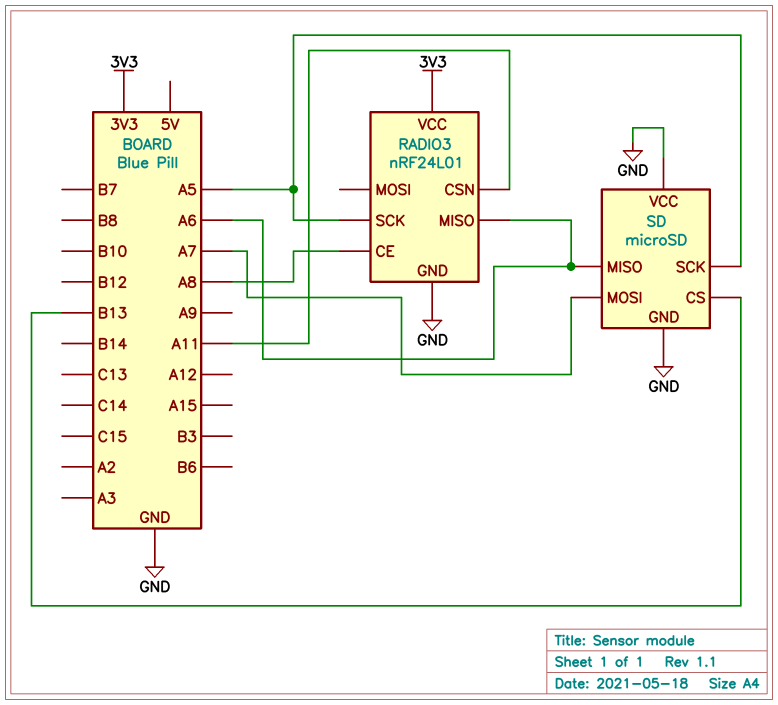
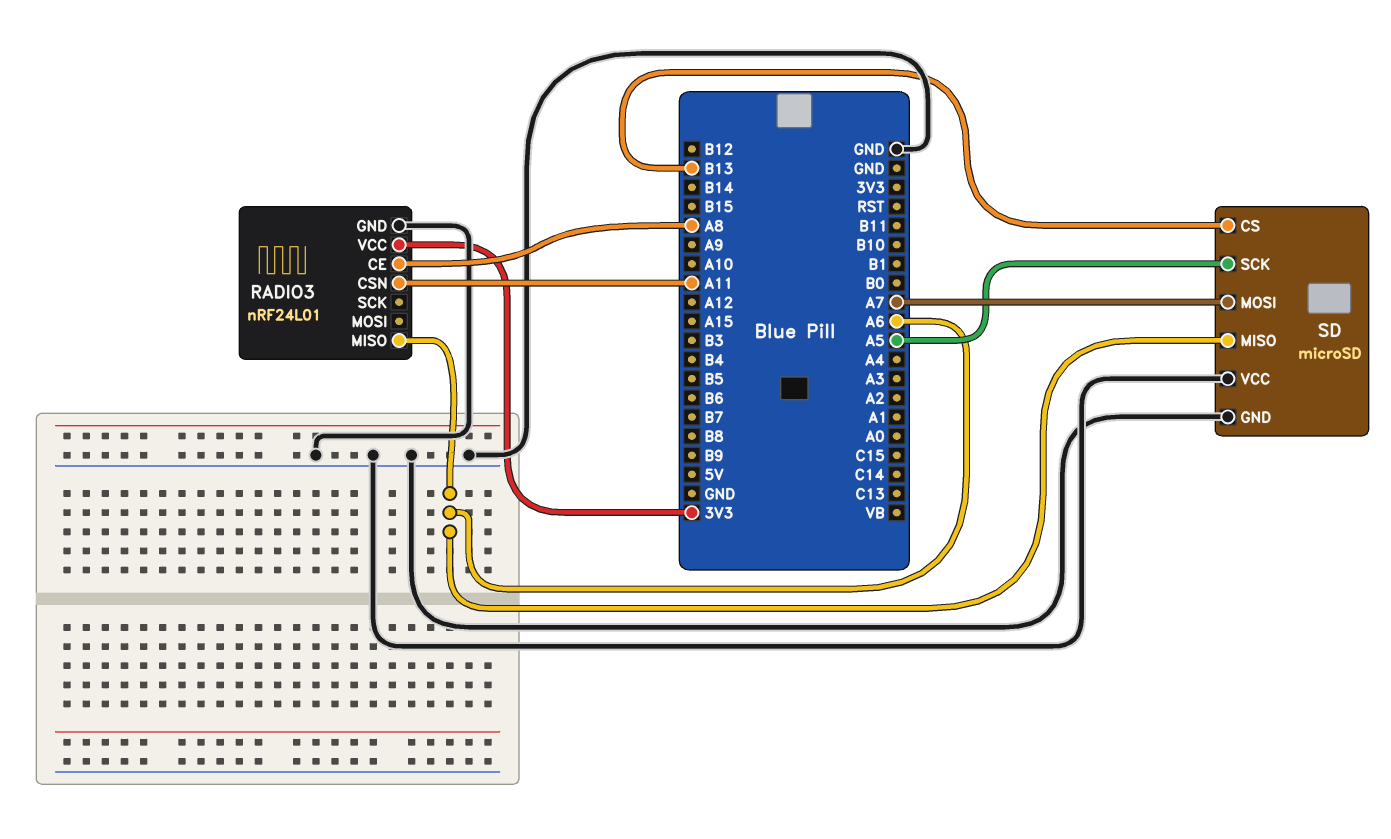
RADIO3 pin SCK: A5 -> none

